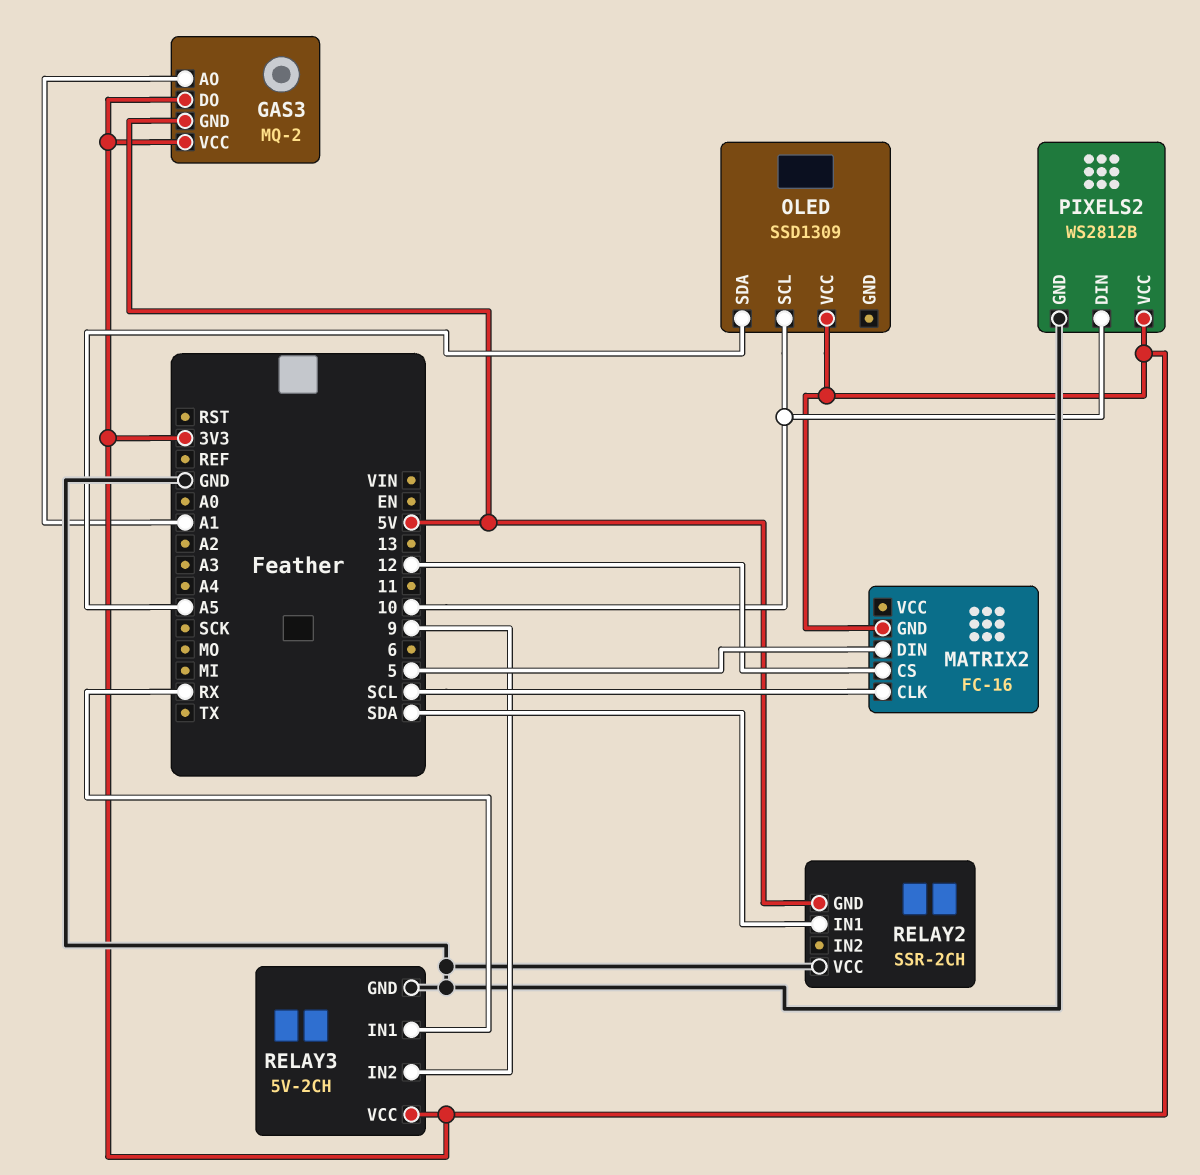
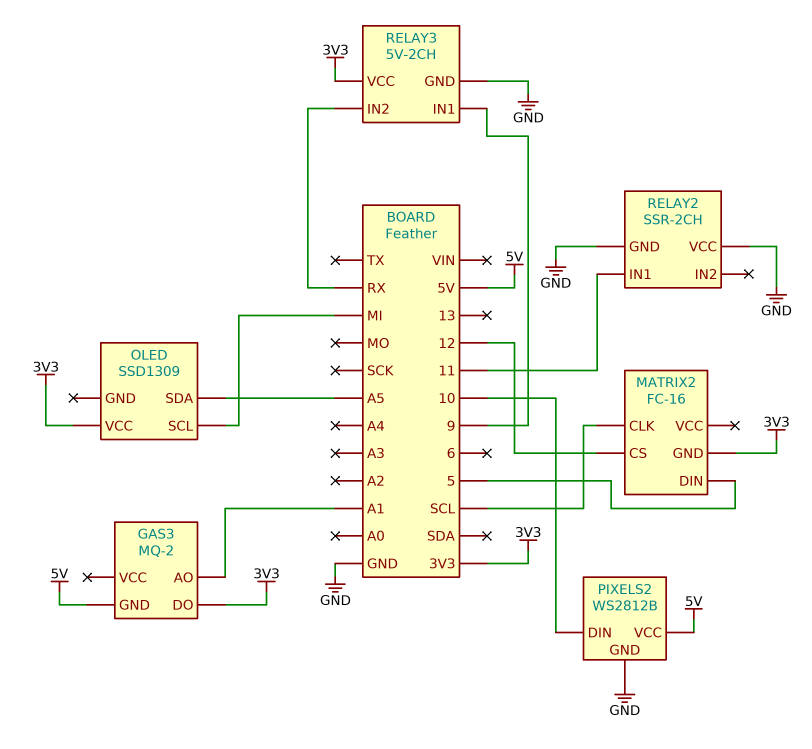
GAS3 pin VCC: 3V3 -> none
OLED pin SCL: 10 -> MI
PIXELS2 pin VCC: 3V3 -> 5V
RELAY2 pin GND: 5V -> GND
RELAY2 pin IN1: SDA -> 11
RELAY3 pin IN1: RX -> 9
RELAY3 pin IN2: 9 -> RX

